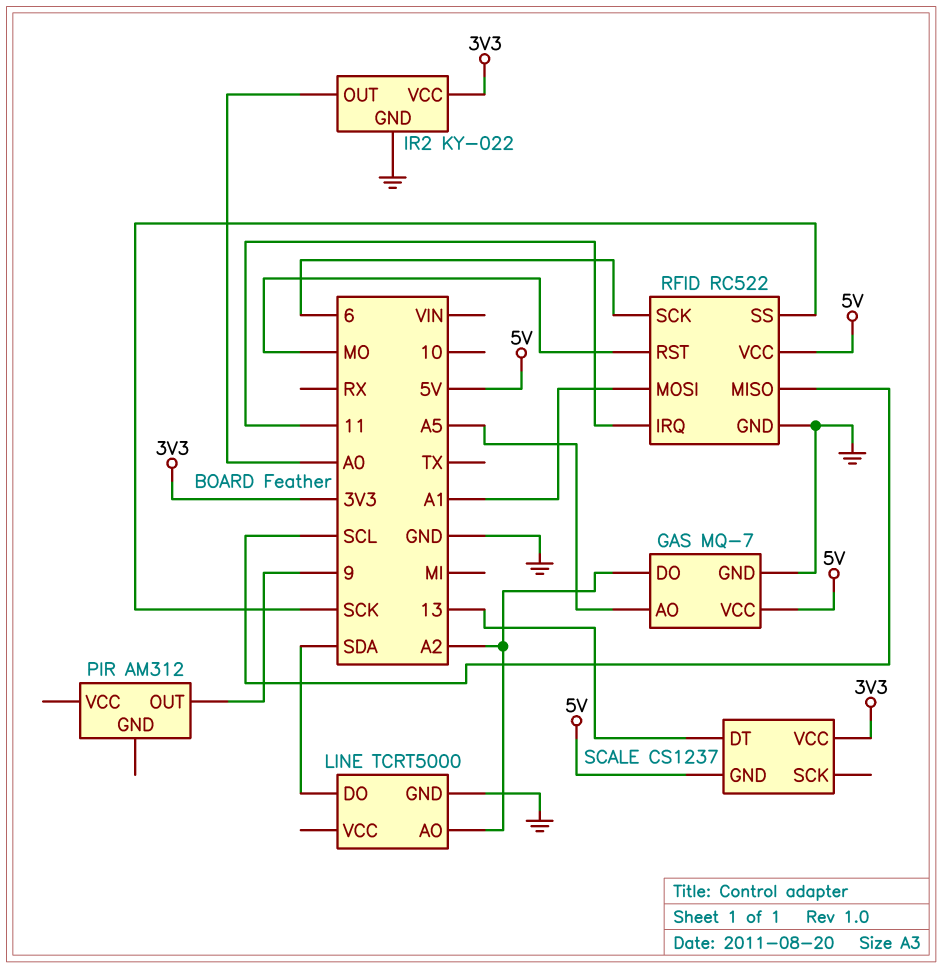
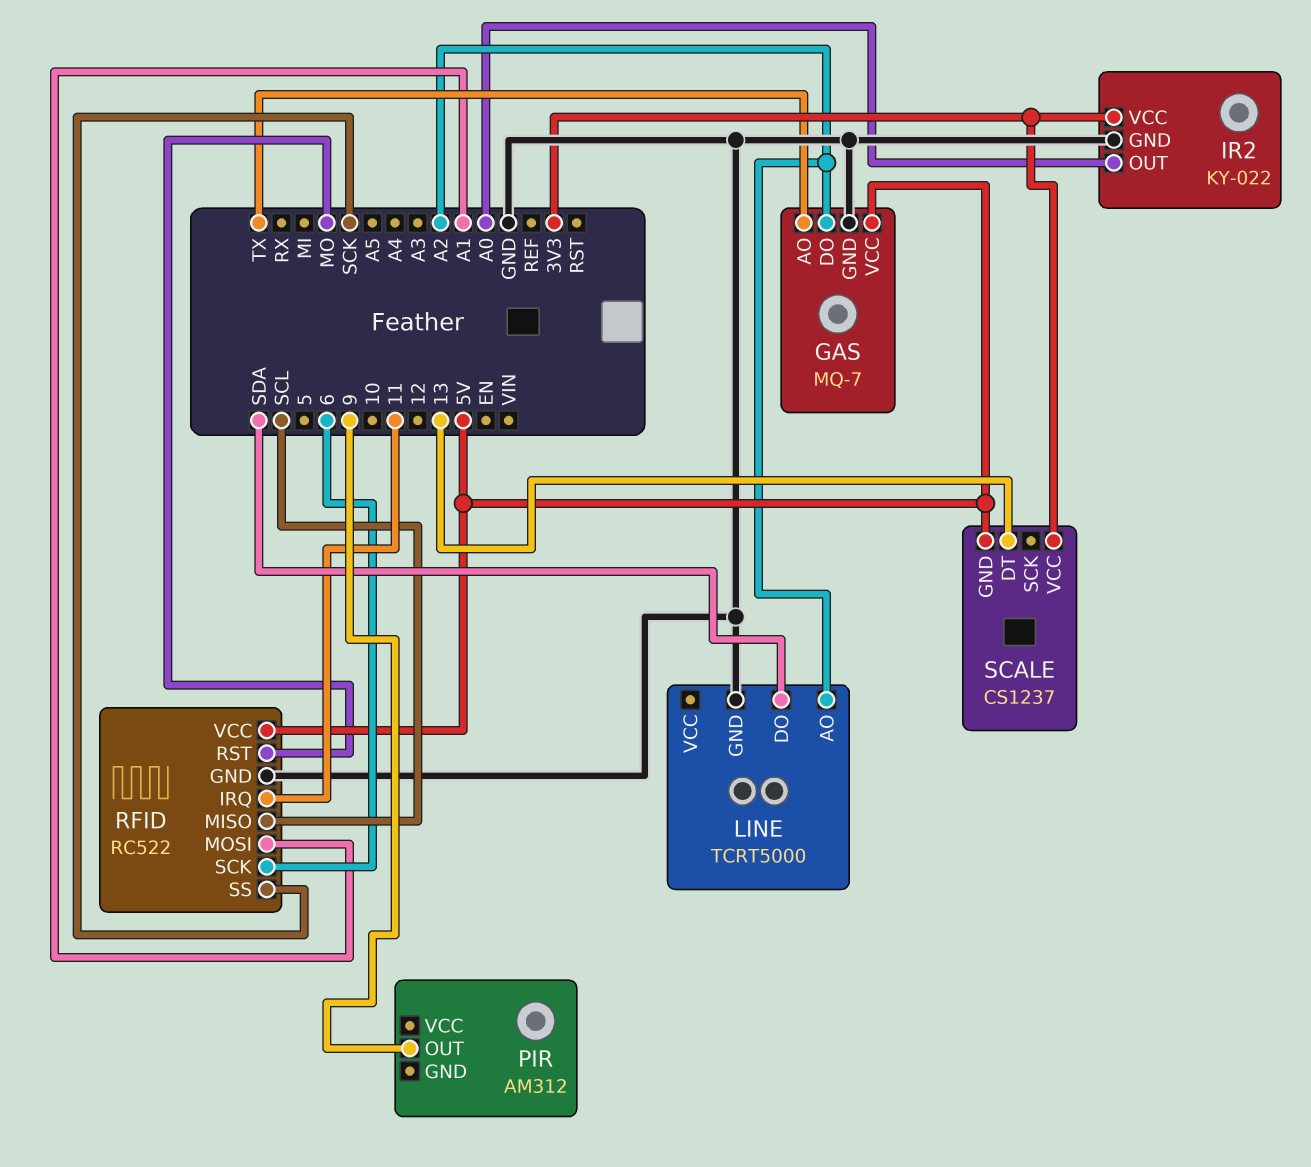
GAS pin AO: A5 -> TX

